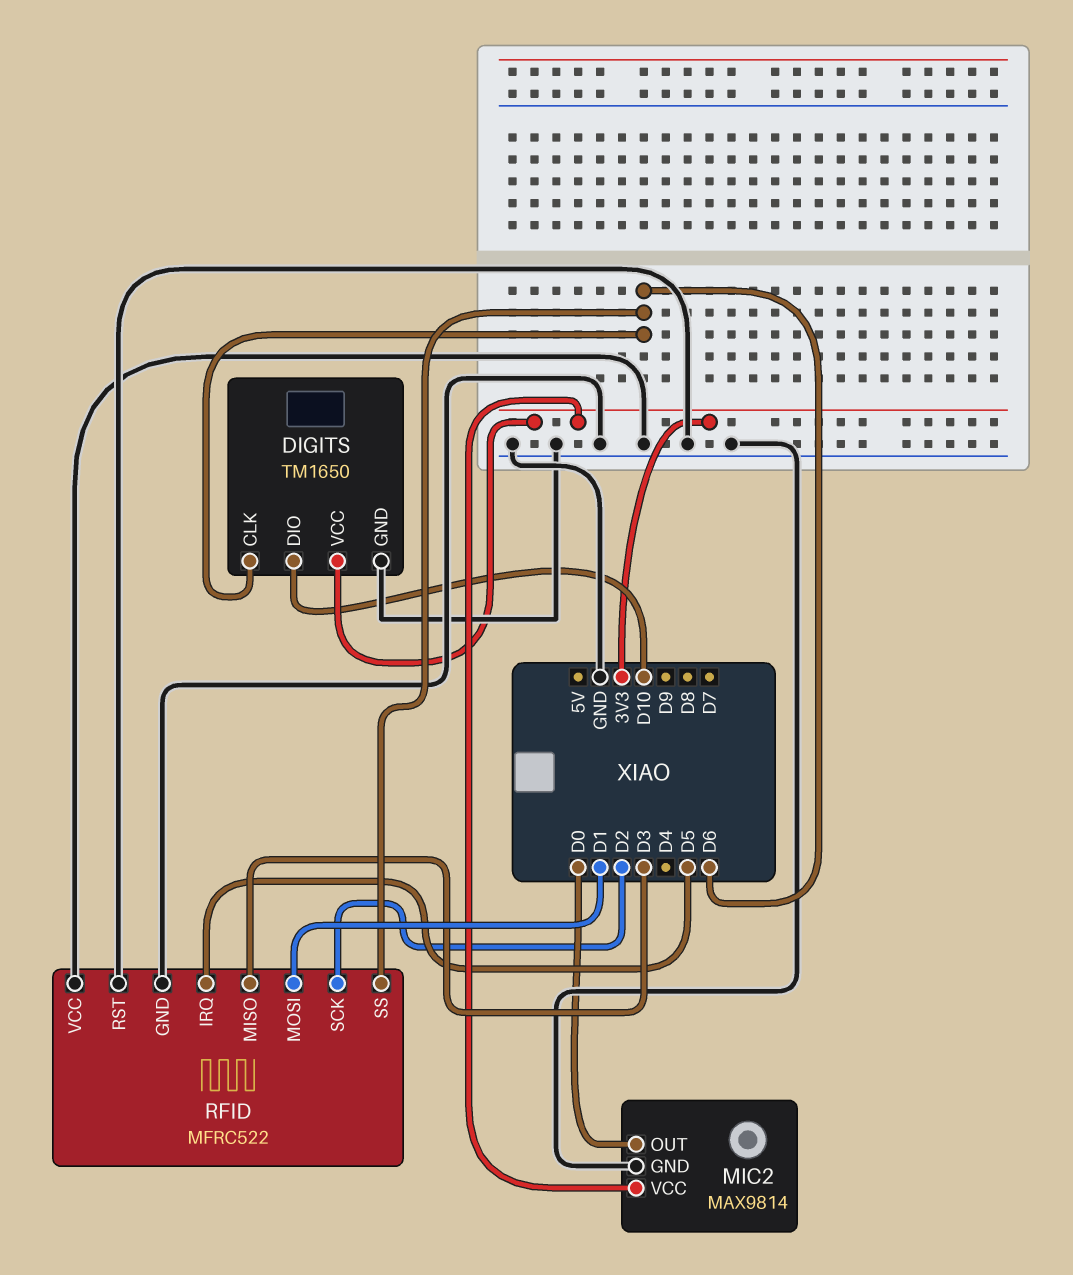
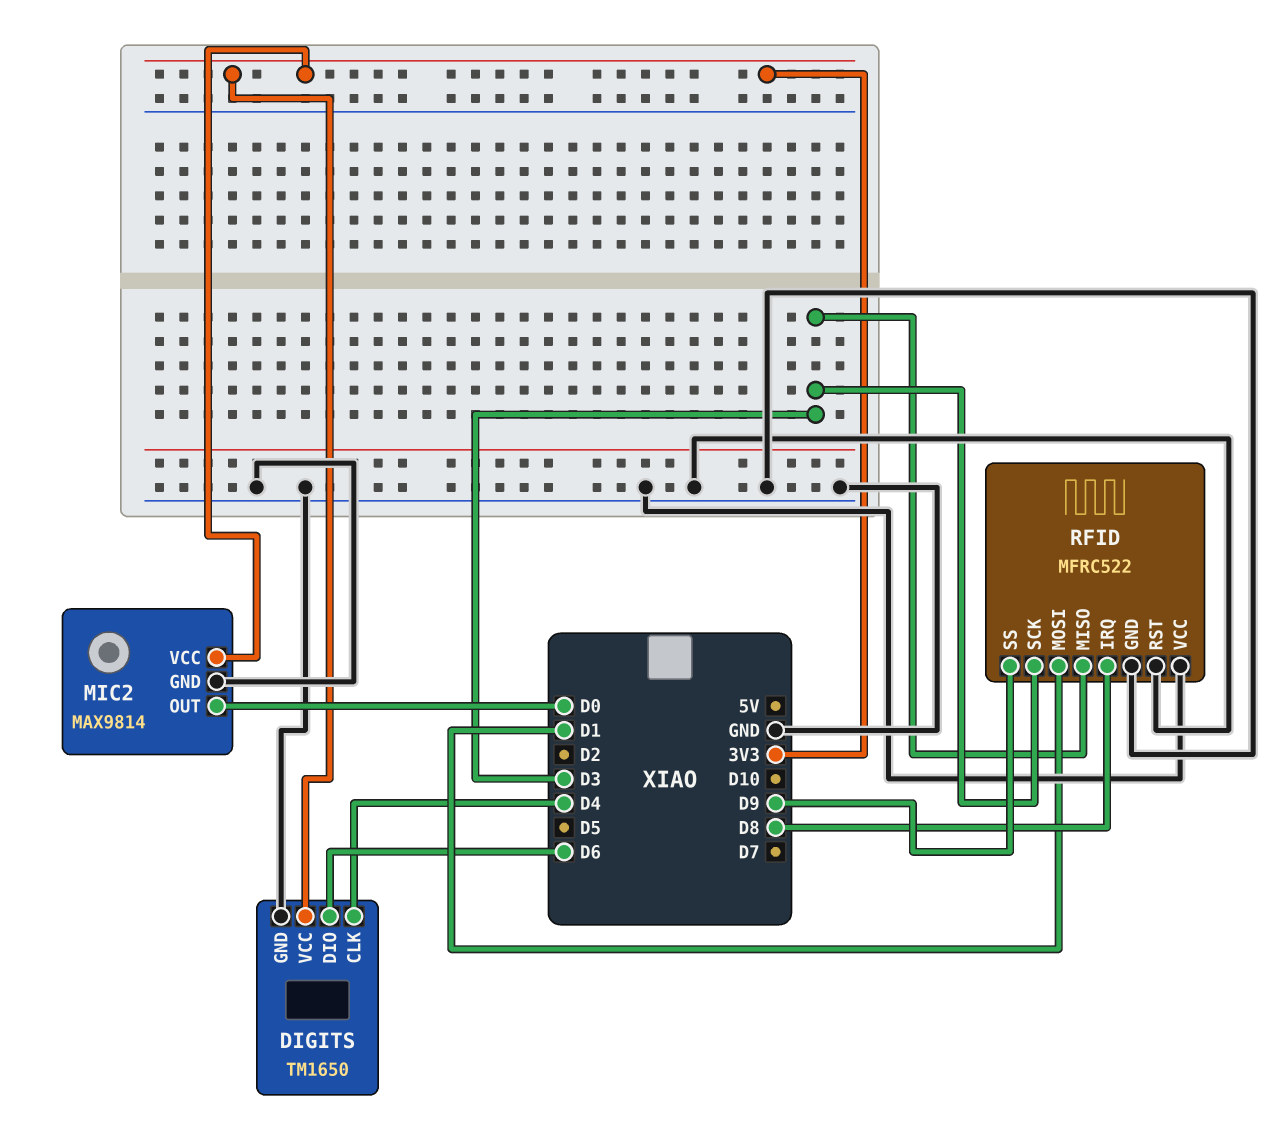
DIGITS pin CLK: D6 -> D4
DIGITS pin DIO: D10 -> D6
RFID pin IRQ: D5 -> D8
RFID pin SCK: D2 -> D3
RFID pin SS: D6 -> D9

